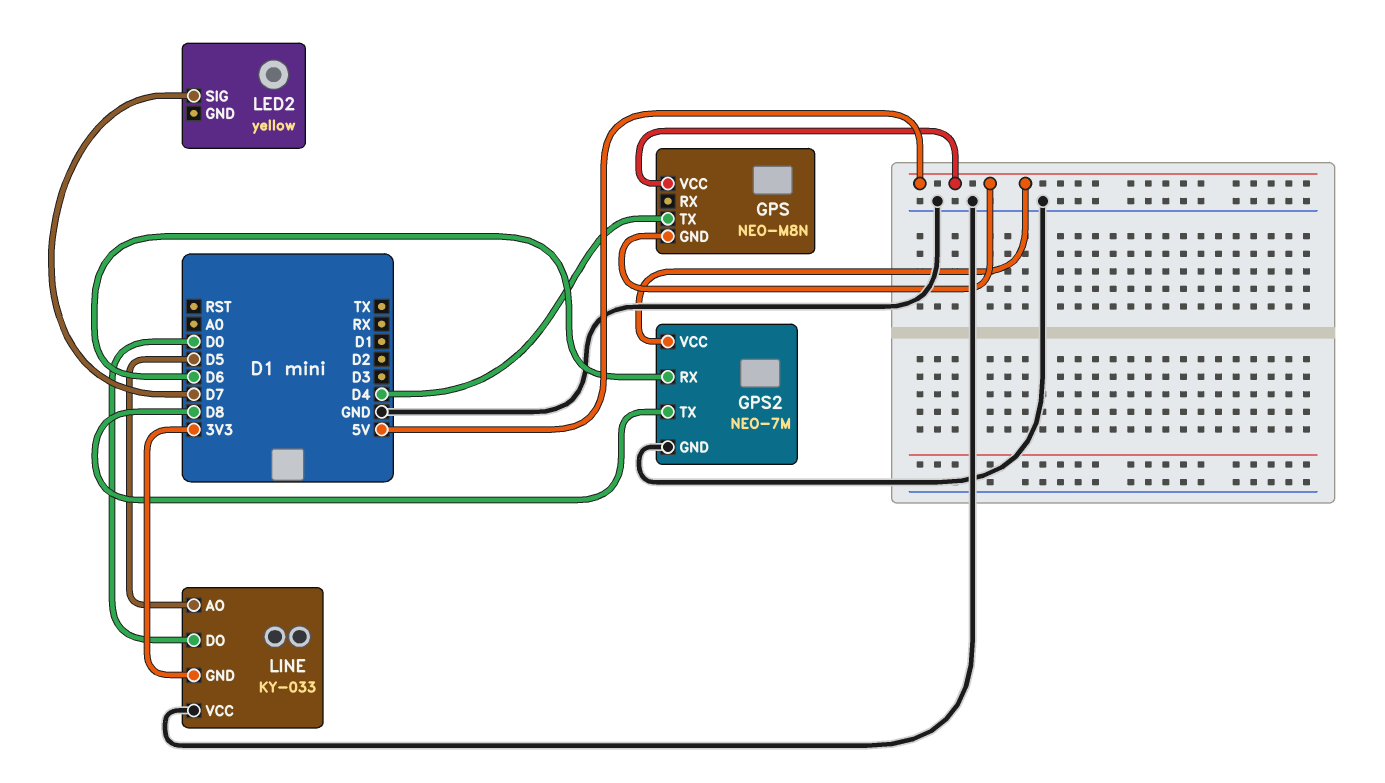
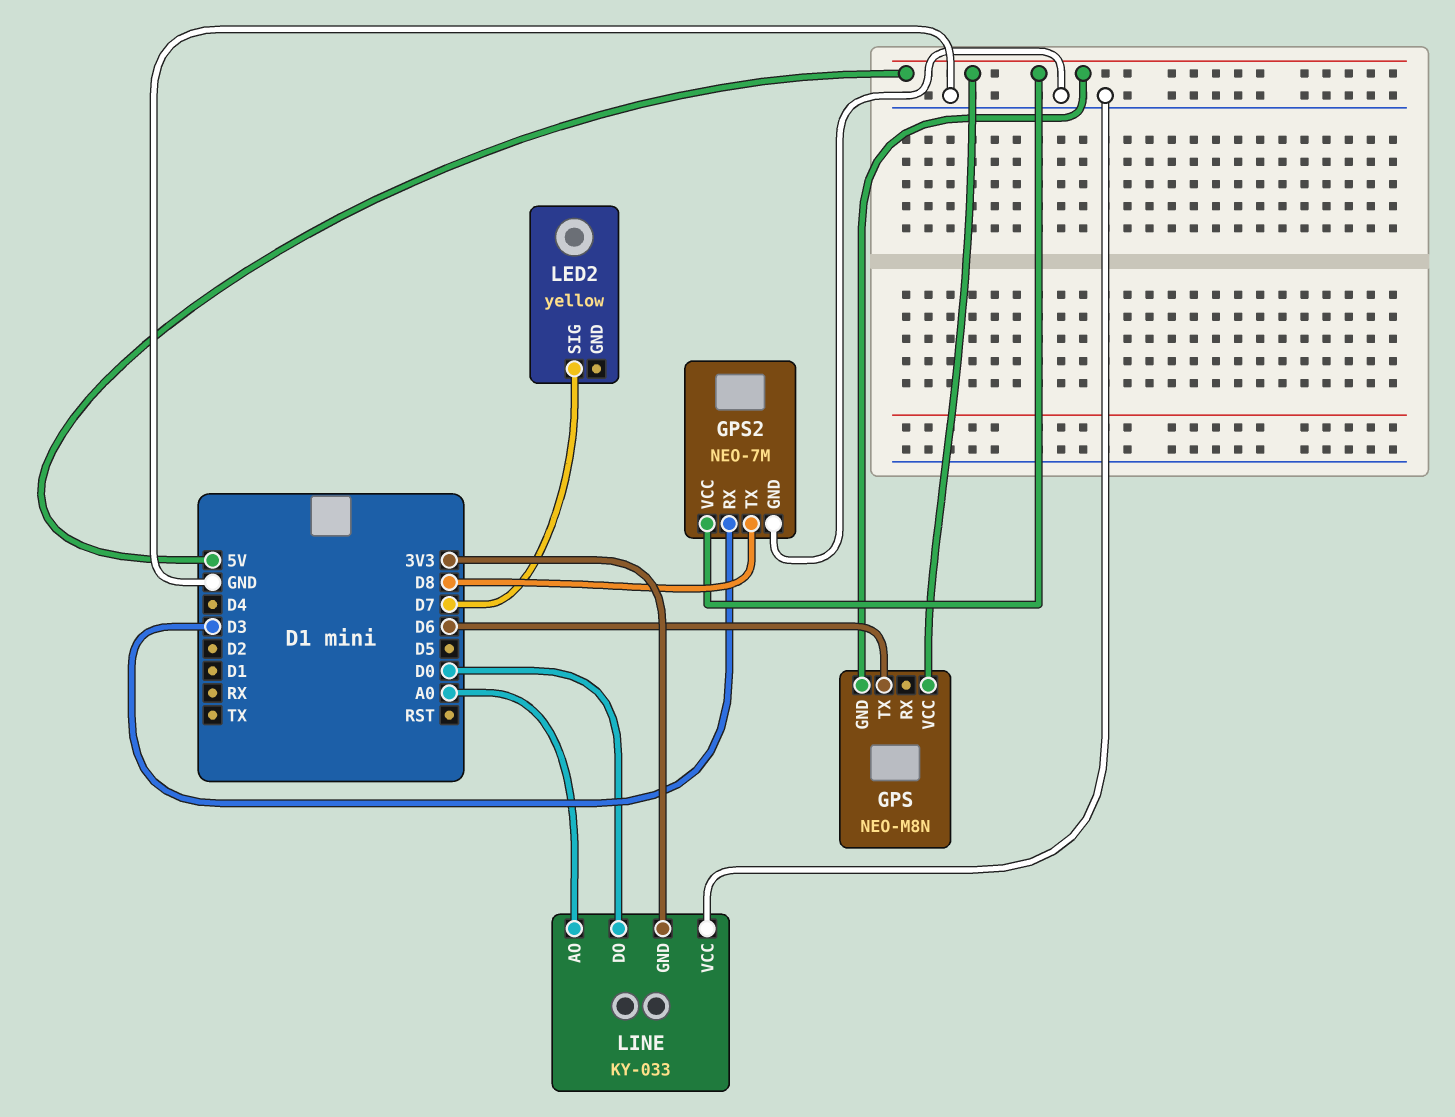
GPS pin TX: D4 -> D6
GPS2 pin RX: D6 -> D3
LINE pin AO: D5 -> A0

